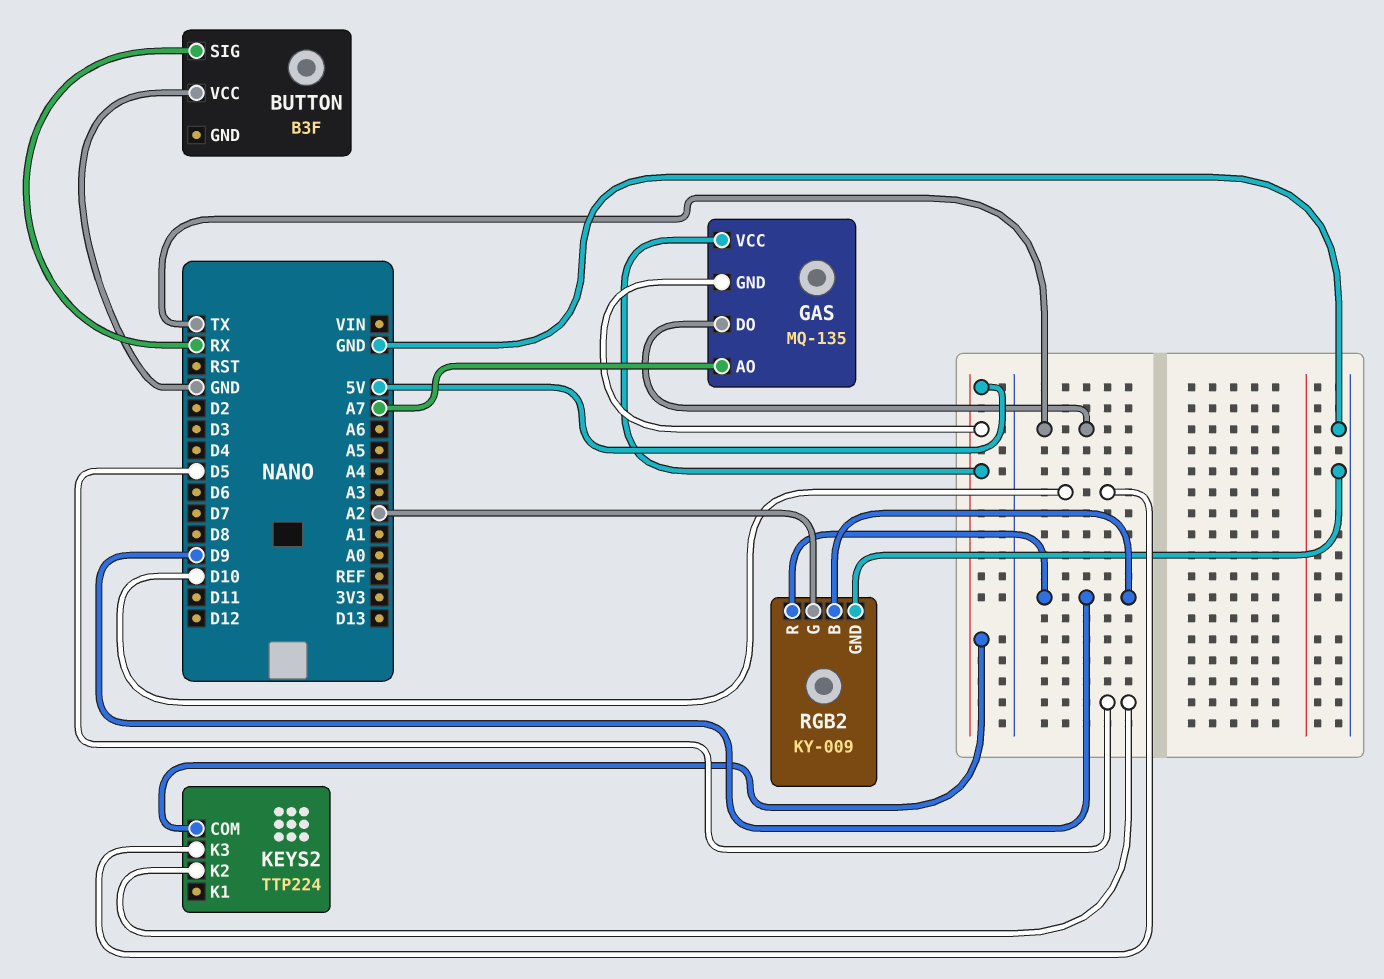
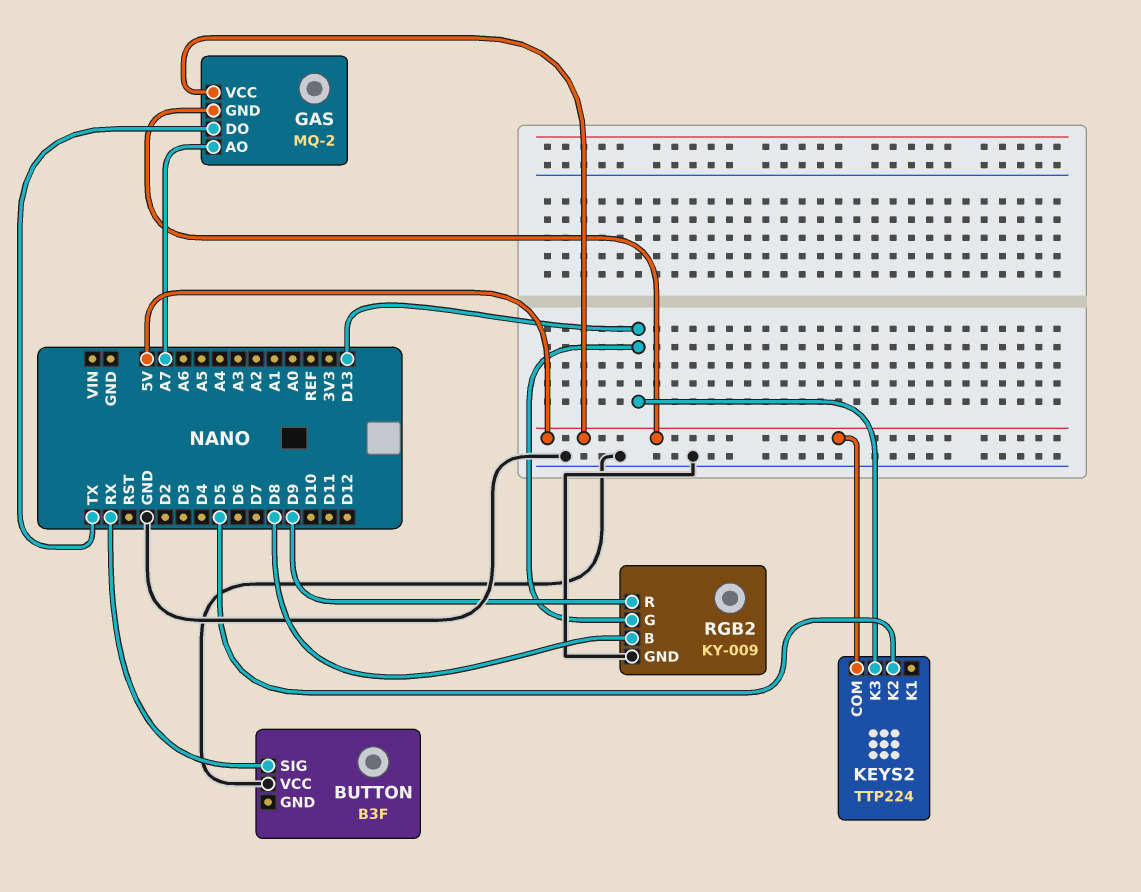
GAS: MQ-135 -> MQ-2
KEYS2 pin K3: D10 -> D13
RGB2 pin B: D9 -> D8
RGB2 pin G: A2 -> D13

